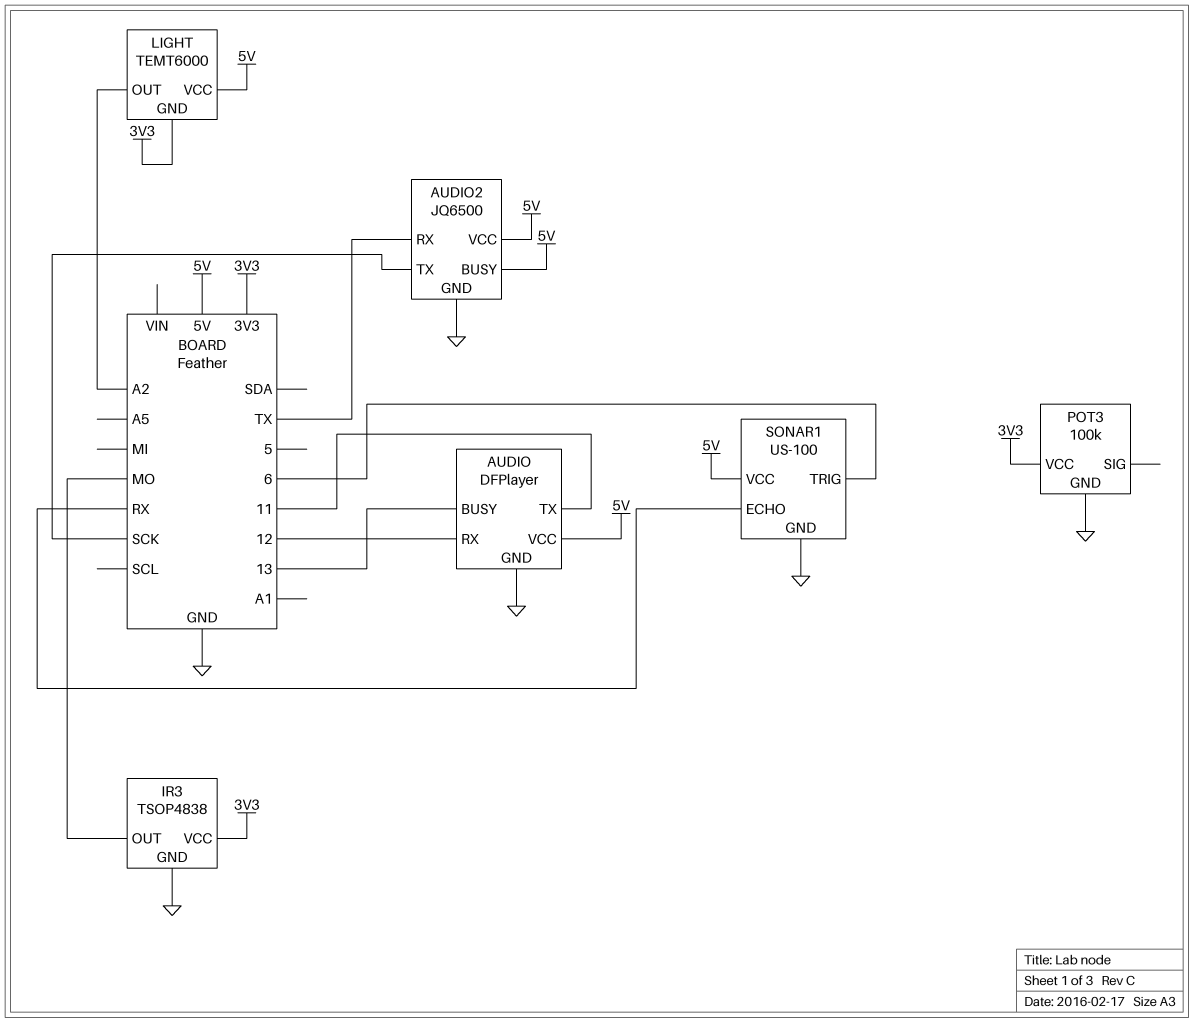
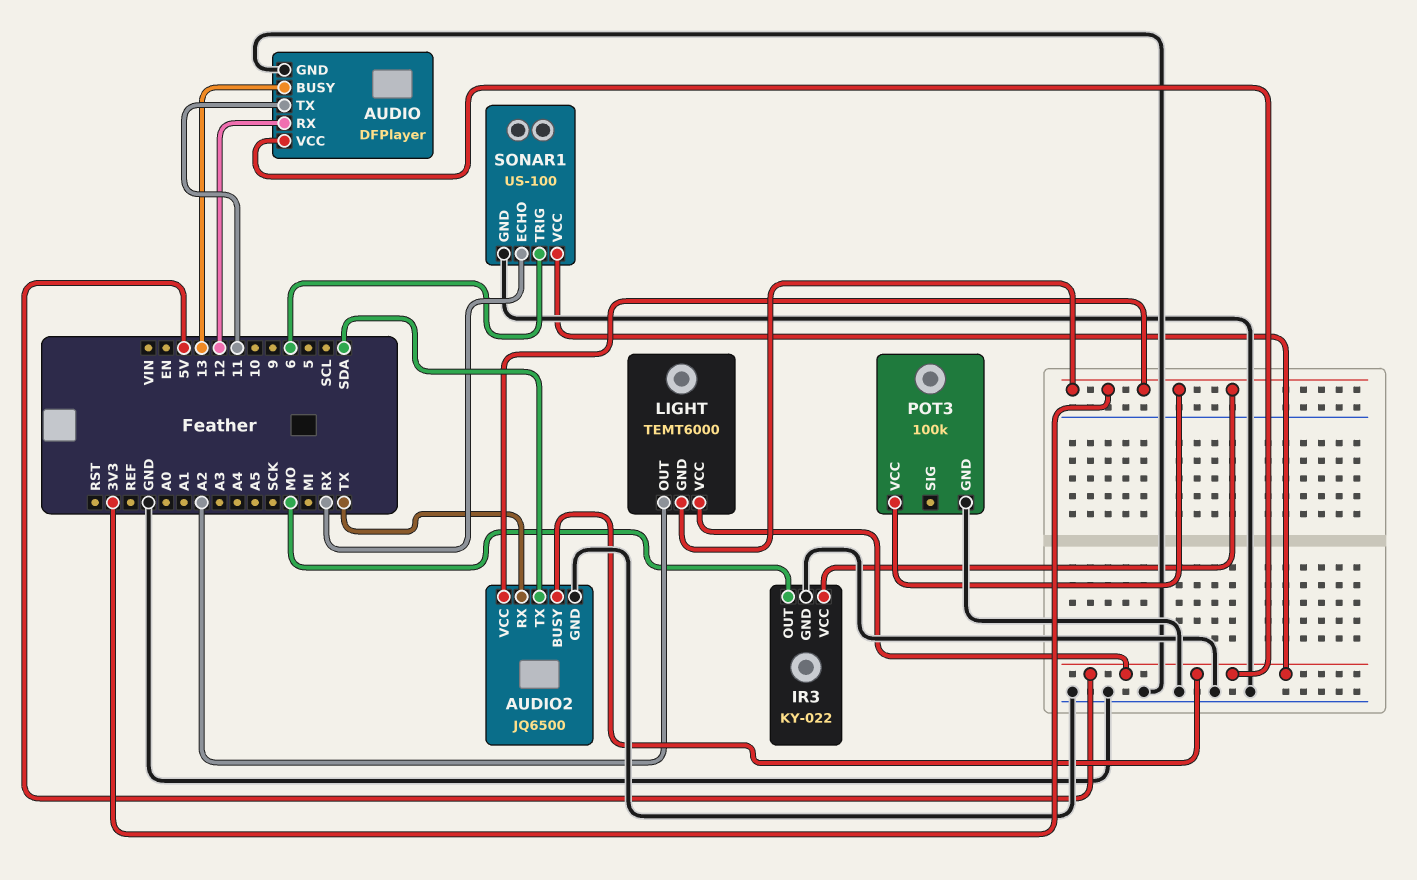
AUDIO2 pin TX: SCK -> SDA
AUDIO2 pin VCC: 5V -> 3V3
IR3: TSOP4838 -> KY-022

